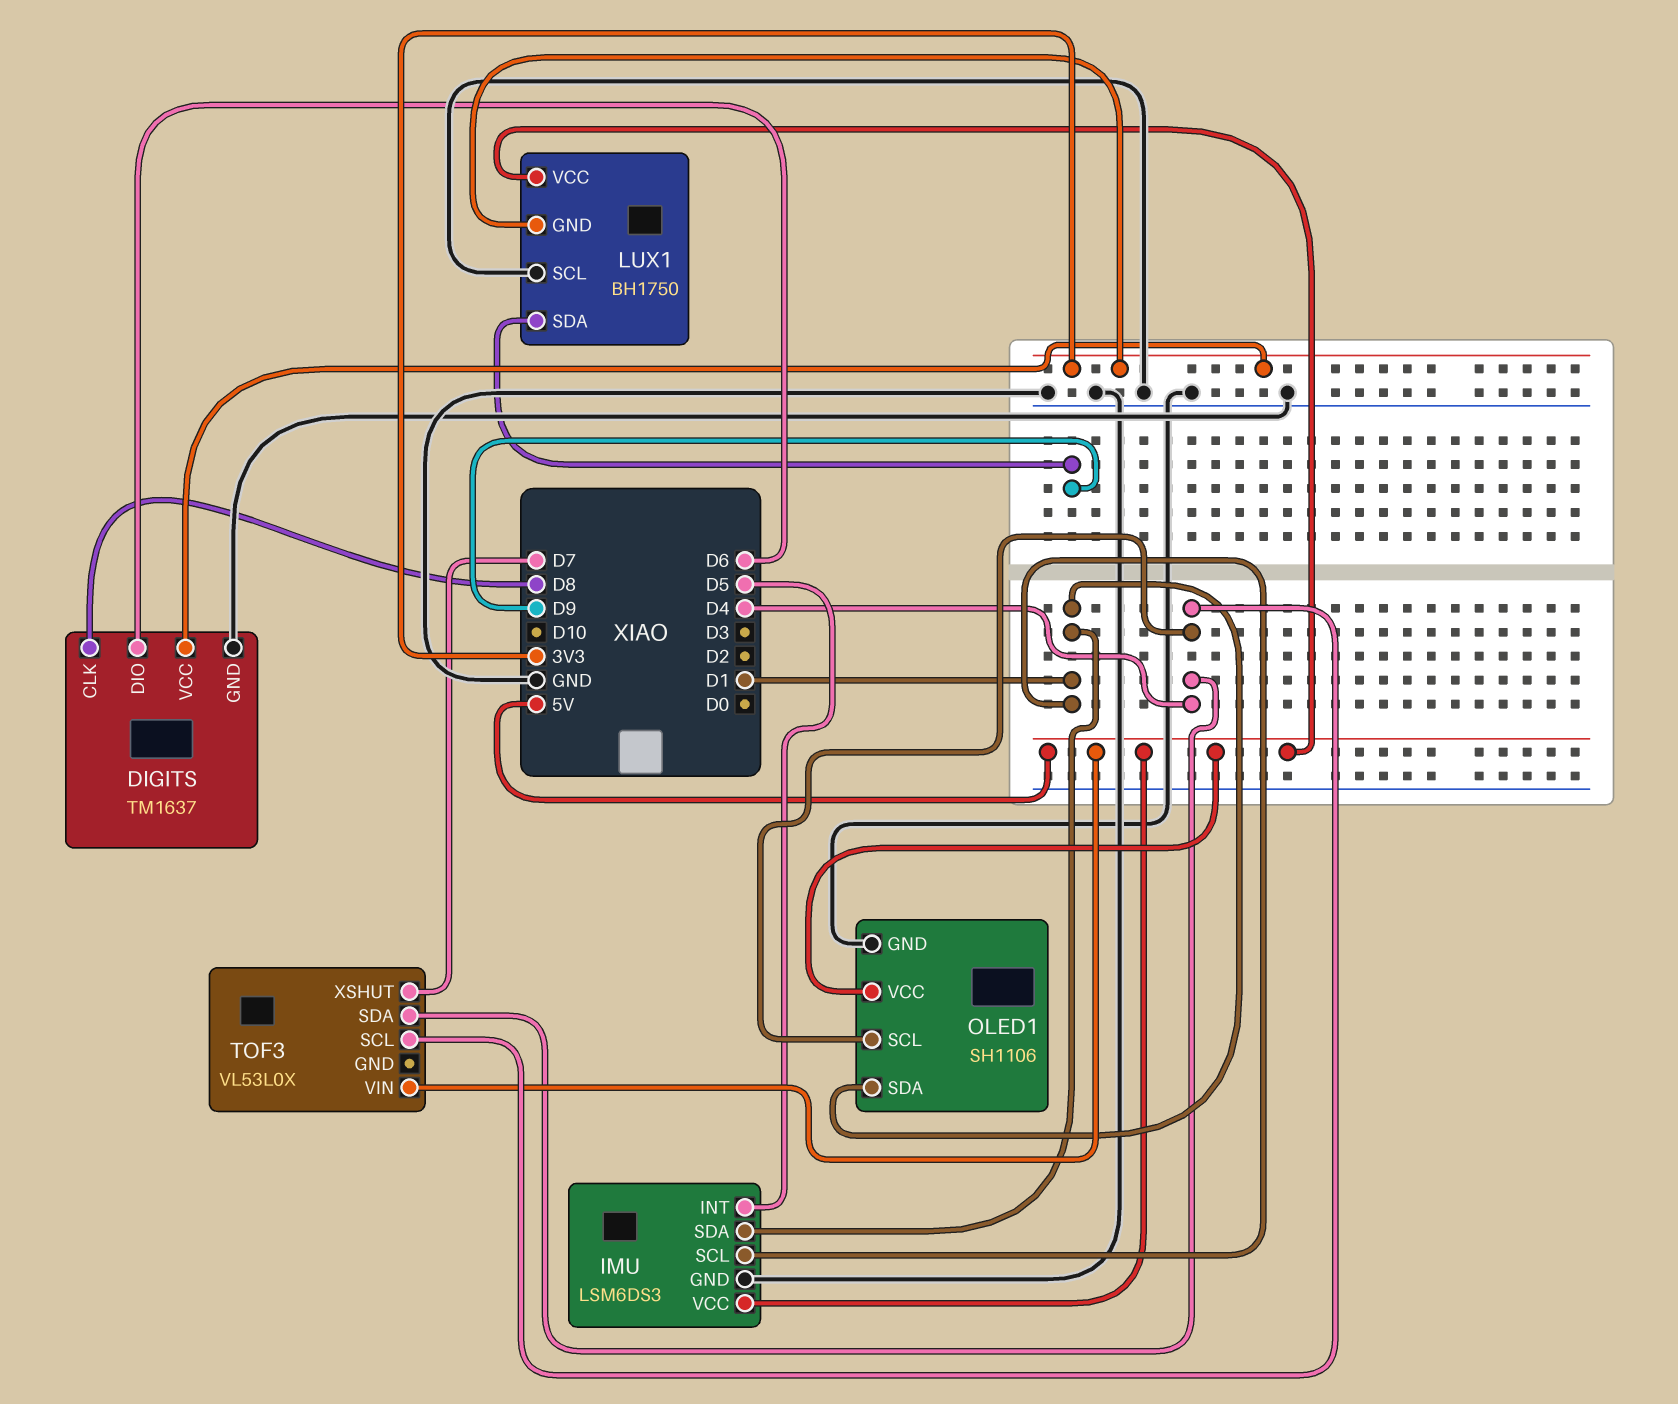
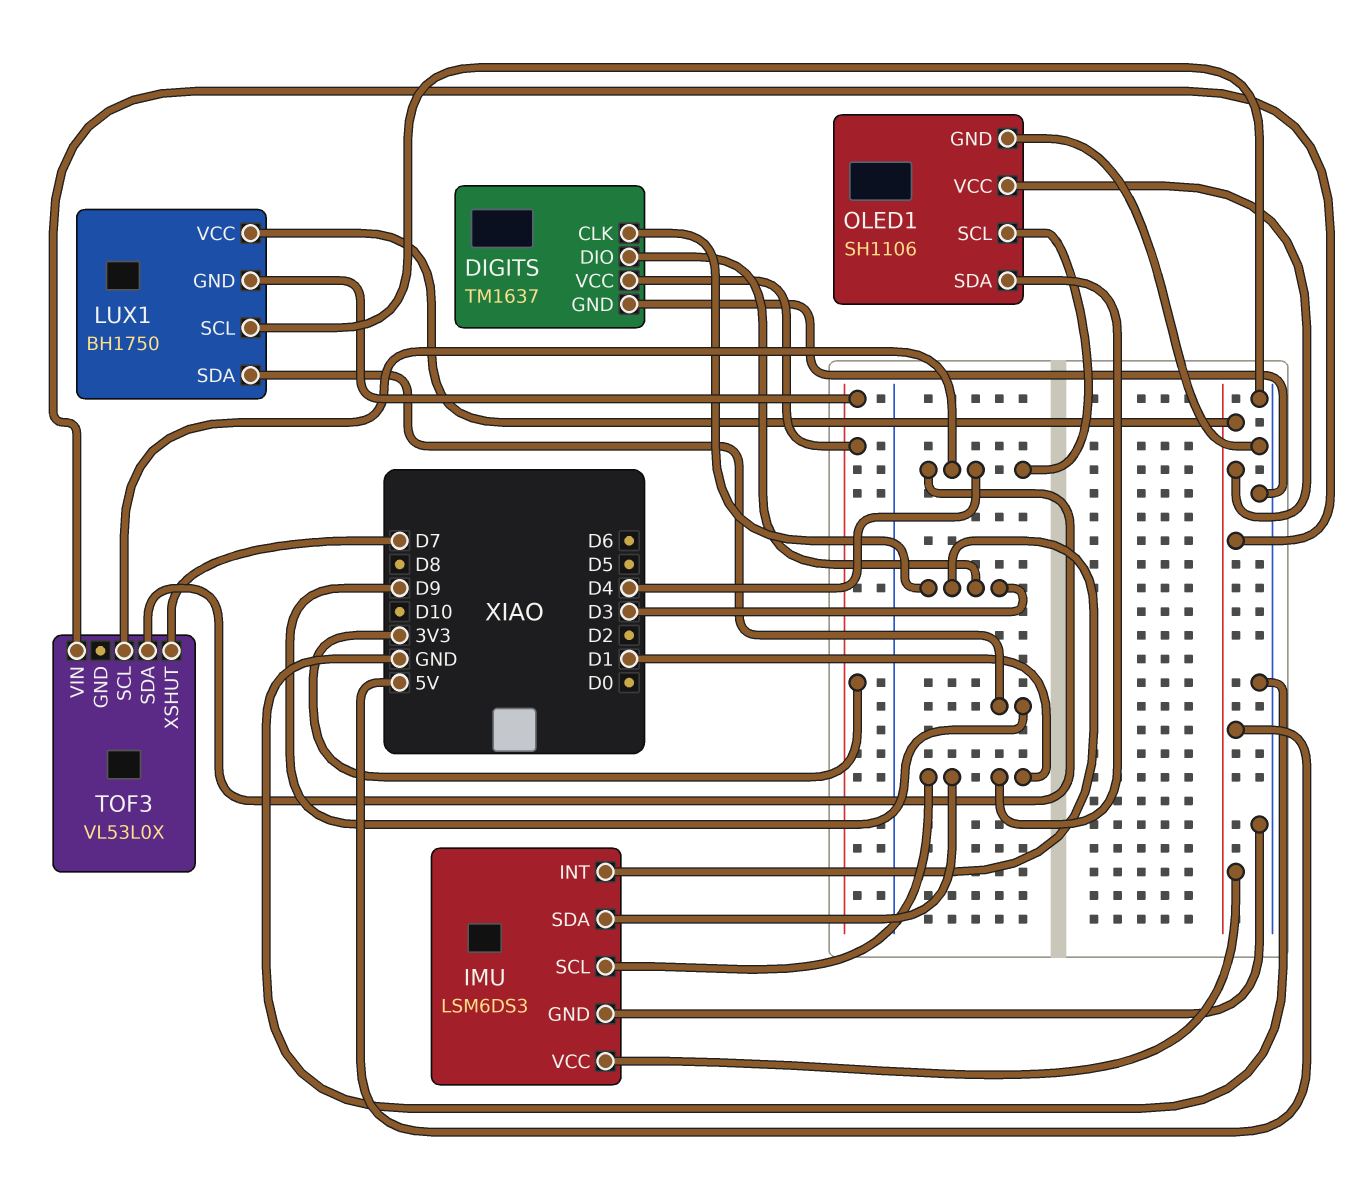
DIGITS pin CLK: D8 -> D3
DIGITS pin DIO: D6 -> D3
IMU pin INT: D5 -> D3

